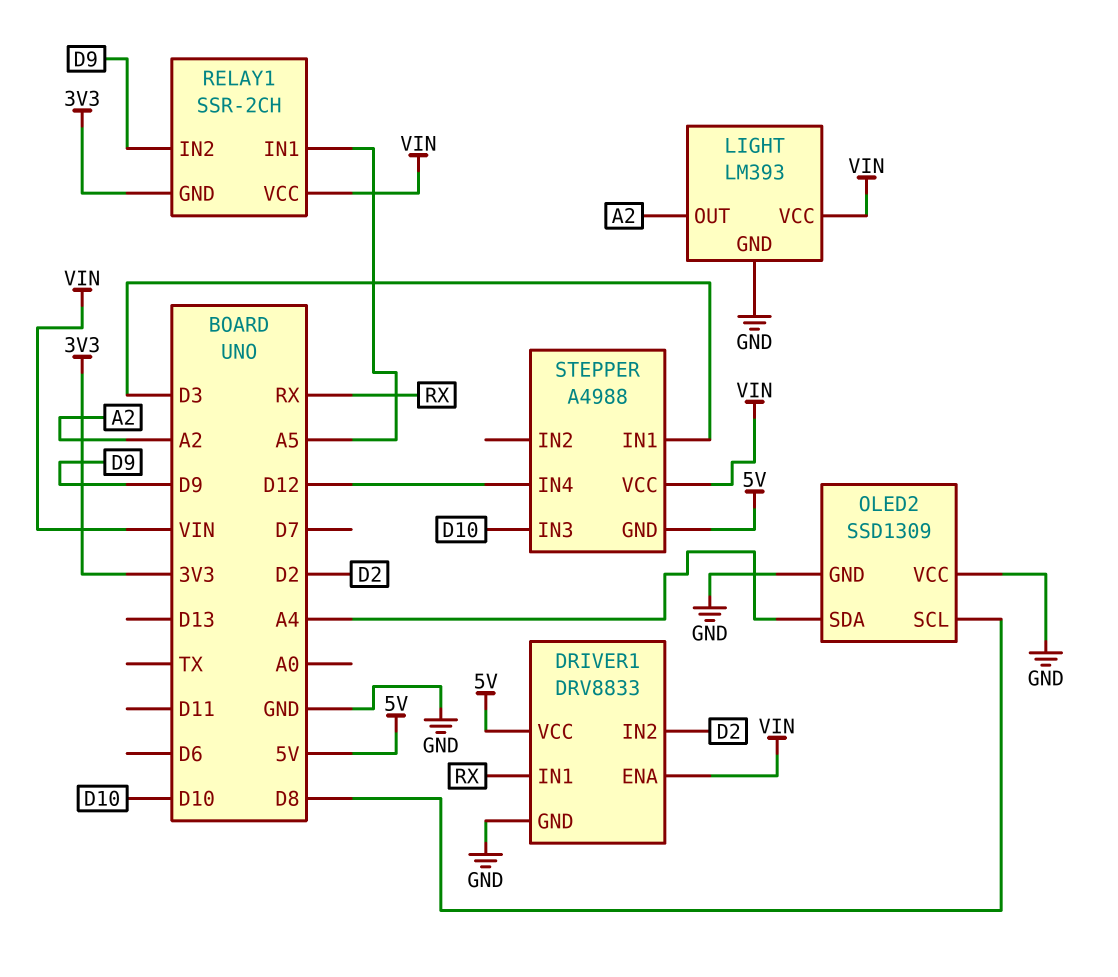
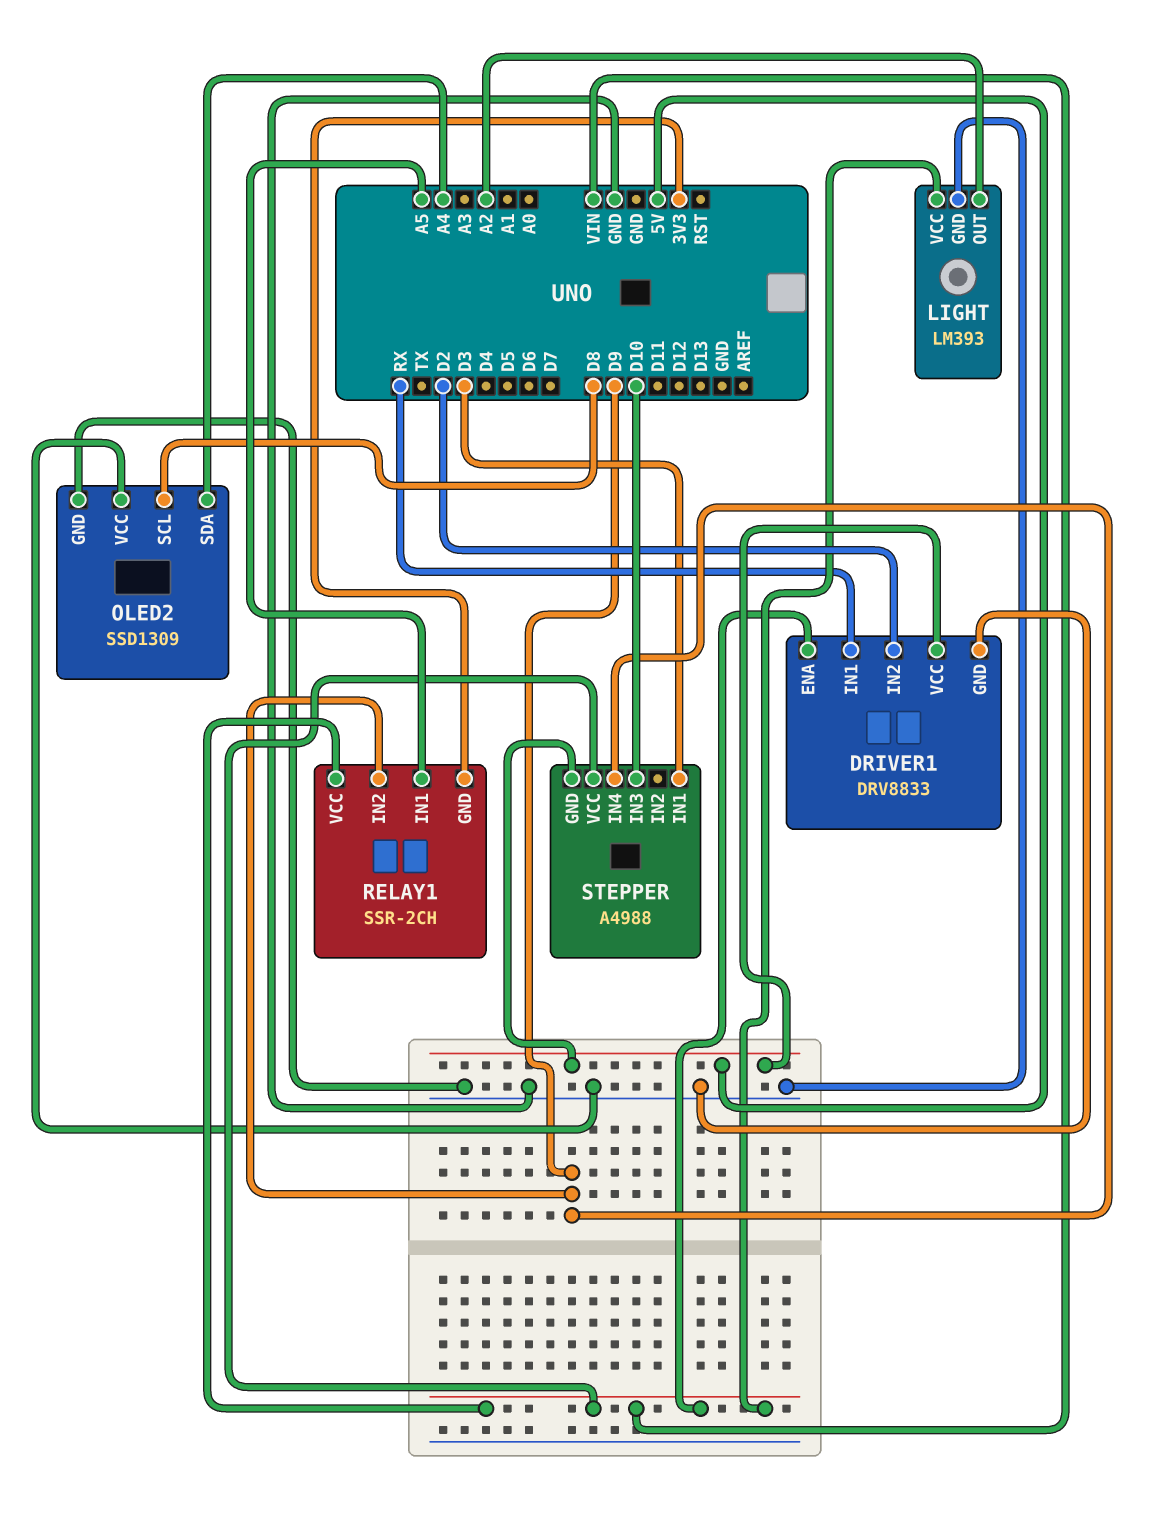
STEPPER pin IN4: D12 -> D9

